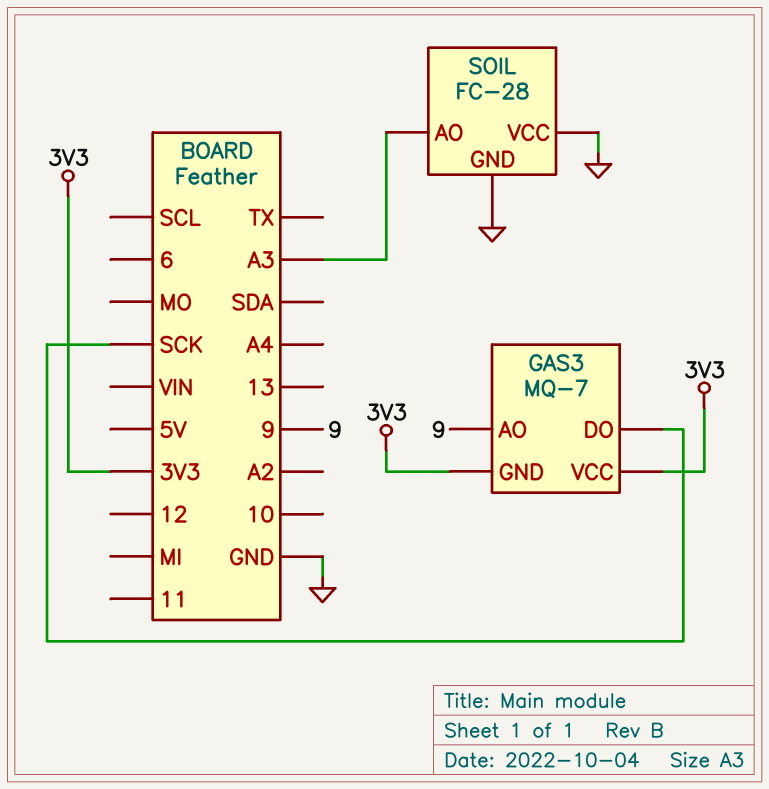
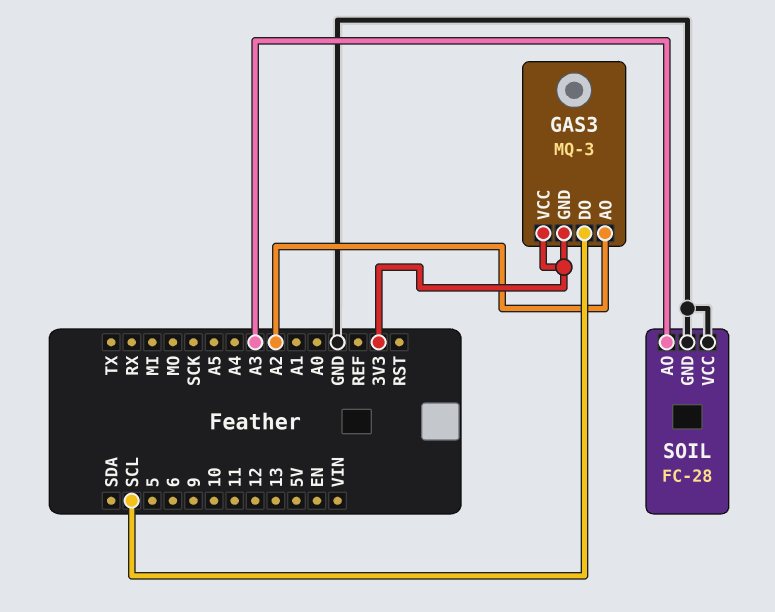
GAS3: MQ-7 -> MQ-3
GAS3 pin AO: 9 -> A2
GAS3 pin DO: SCK -> SCL

